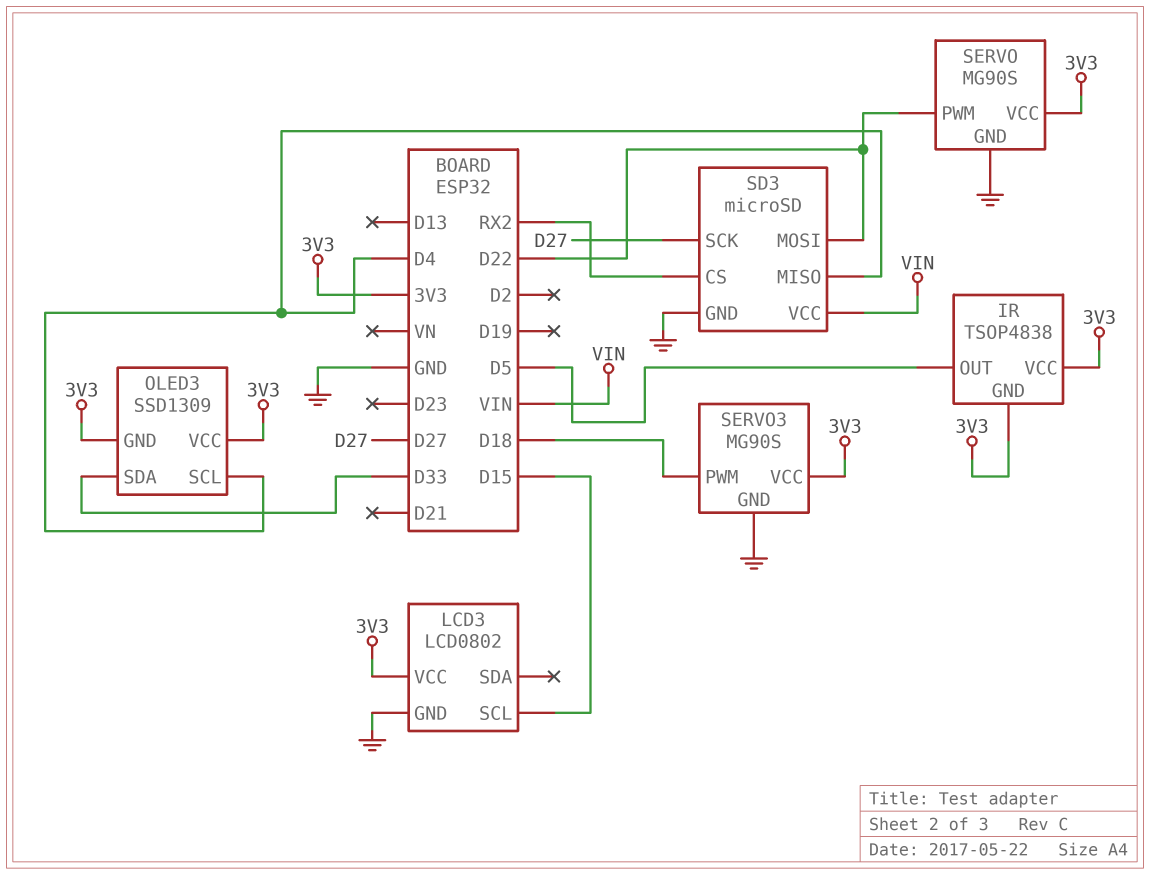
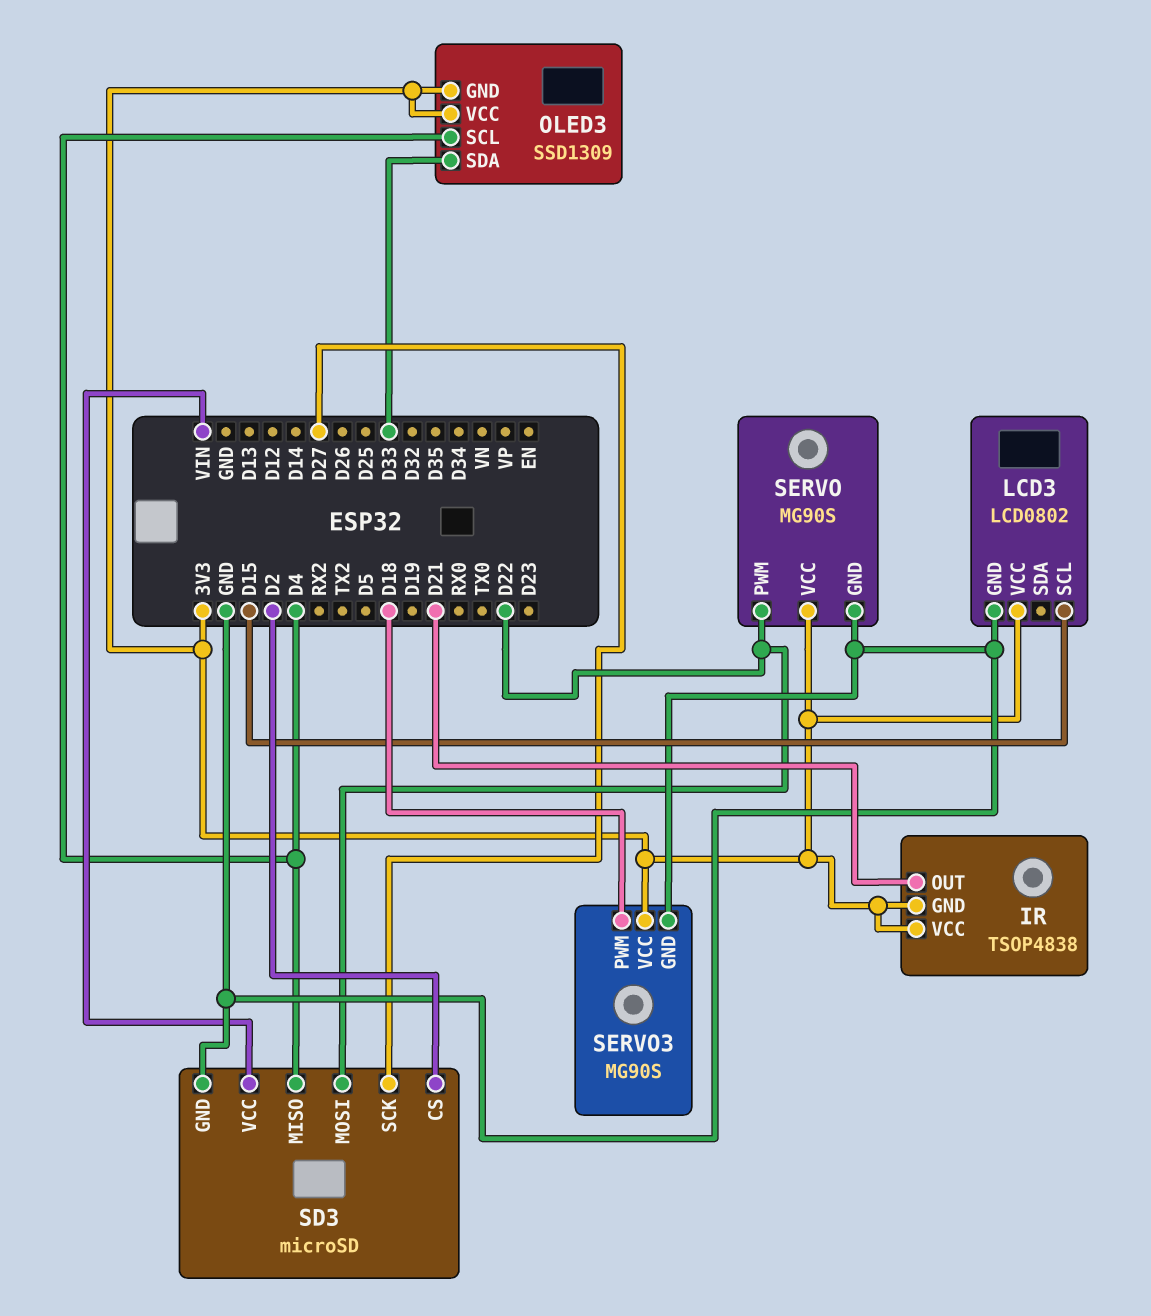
IR pin OUT: D5 -> D21
SD3 pin CS: RX2 -> D2

